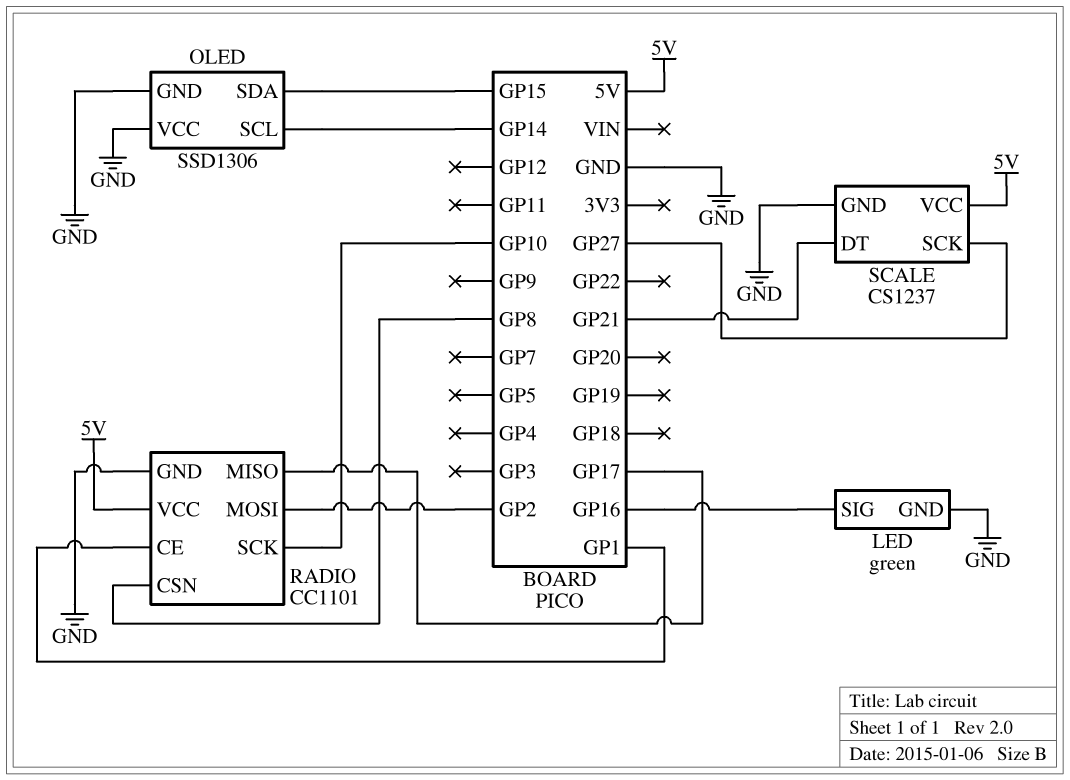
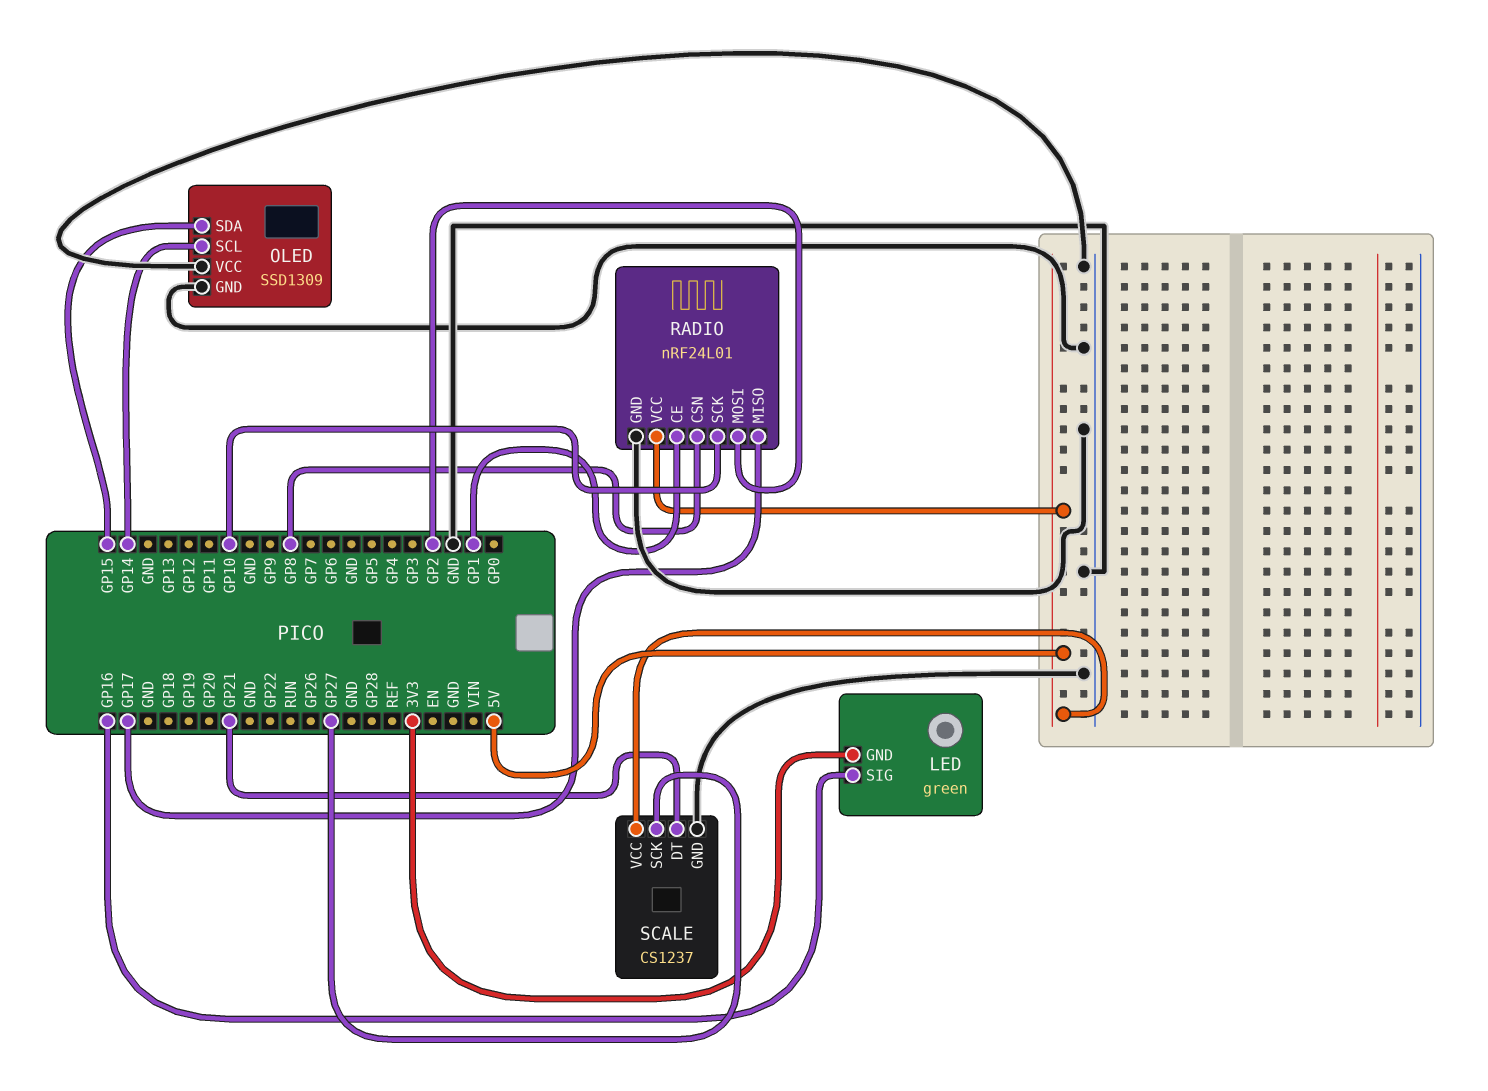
LED pin GND: GND -> 3V3
OLED: SSD1306 -> SSD1309
RADIO: CC1101 -> nRF24L01

